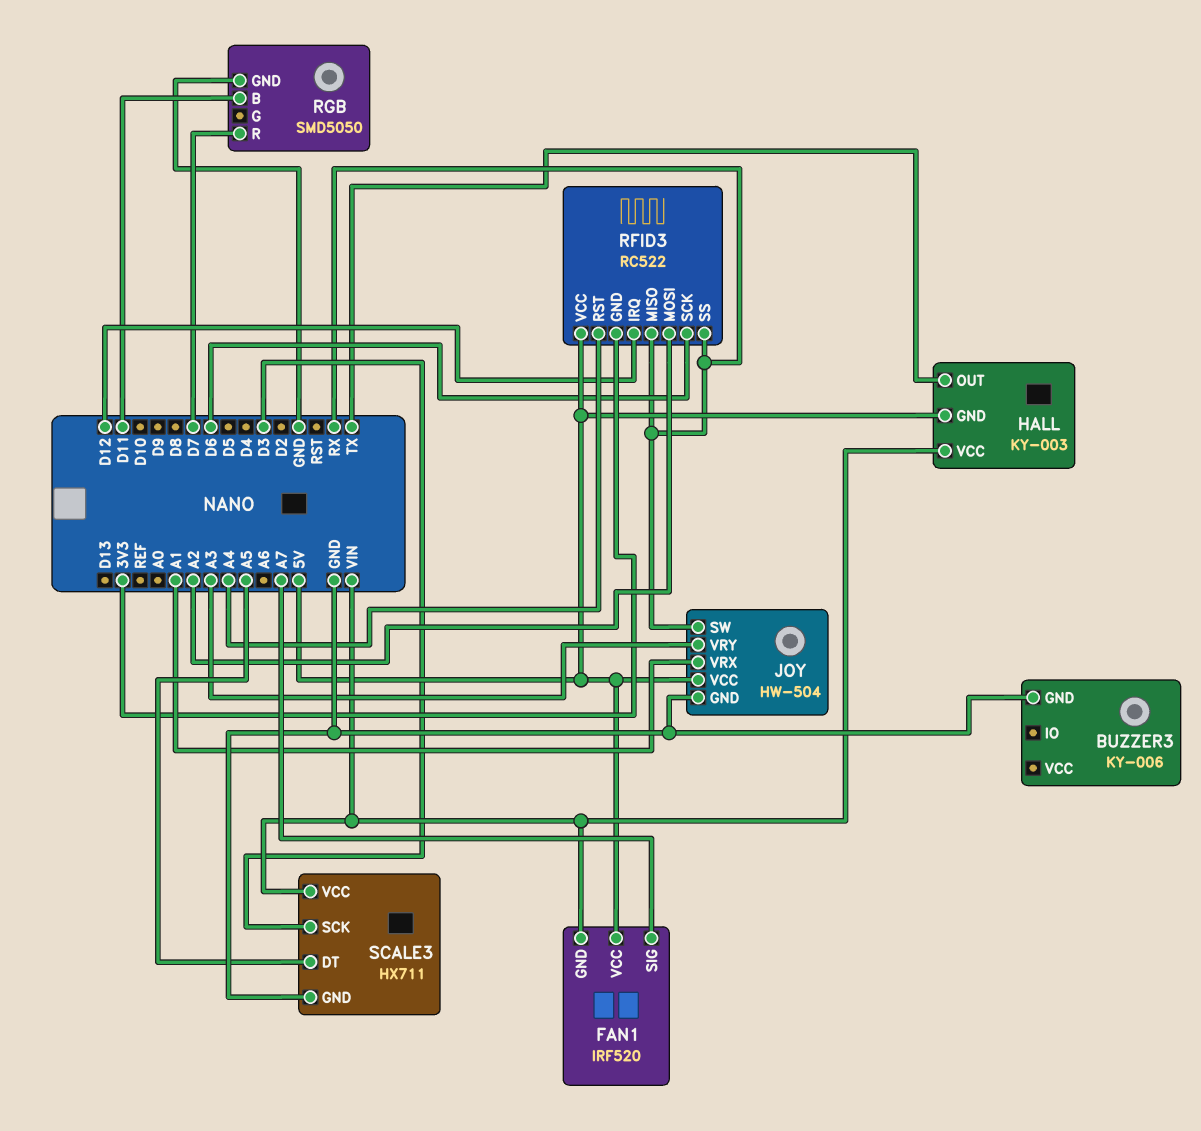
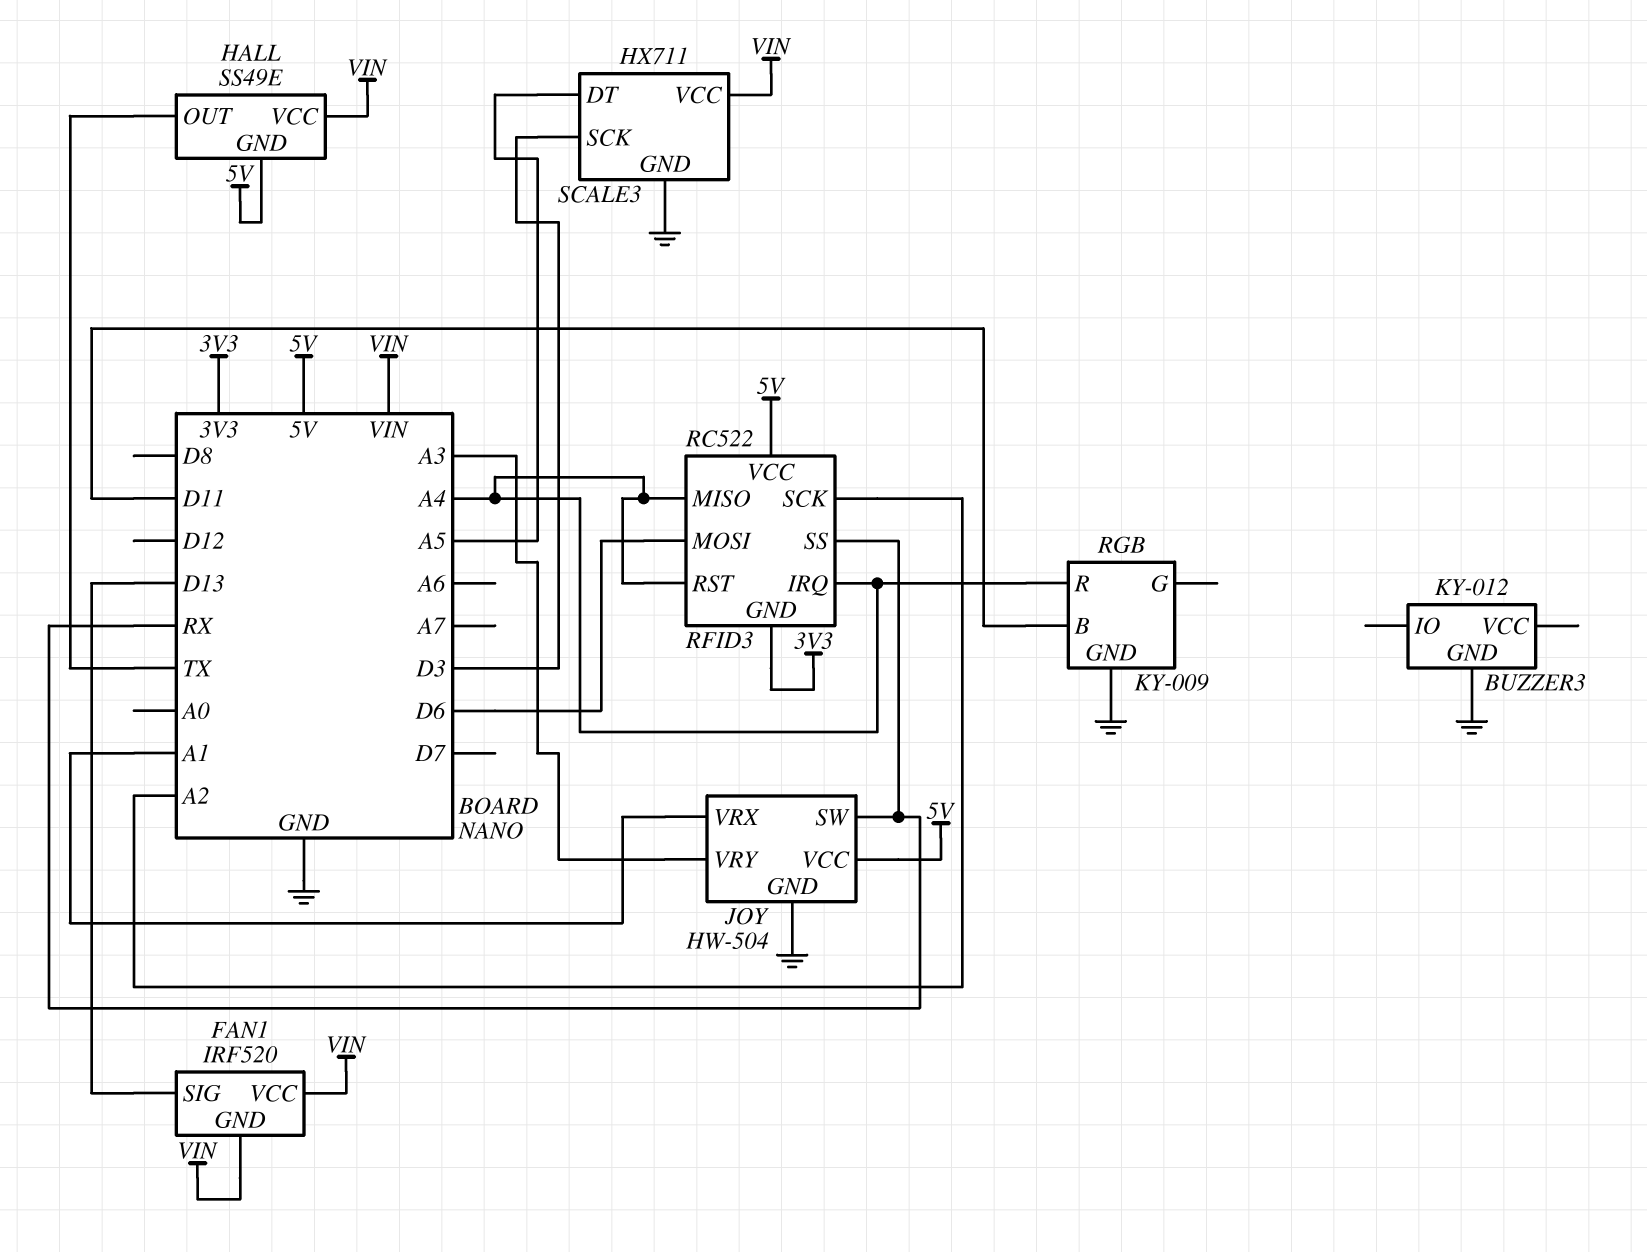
BUZZER3: KY-006 -> KY-012
FAN1 pin SIG: A7 -> D13
FAN1 pin VCC: 5V -> VIN
HALL: KY-003 -> SS49E
RFID3 pin IRQ: D12 -> A4
RFID3 pin MISO: RX -> A4
RFID3 pin MOSI: A2 -> D6
RFID3 pin SCK: D6 -> A2
RGB: SMD5050 -> KY-009
RGB pin R: D7 -> A4

